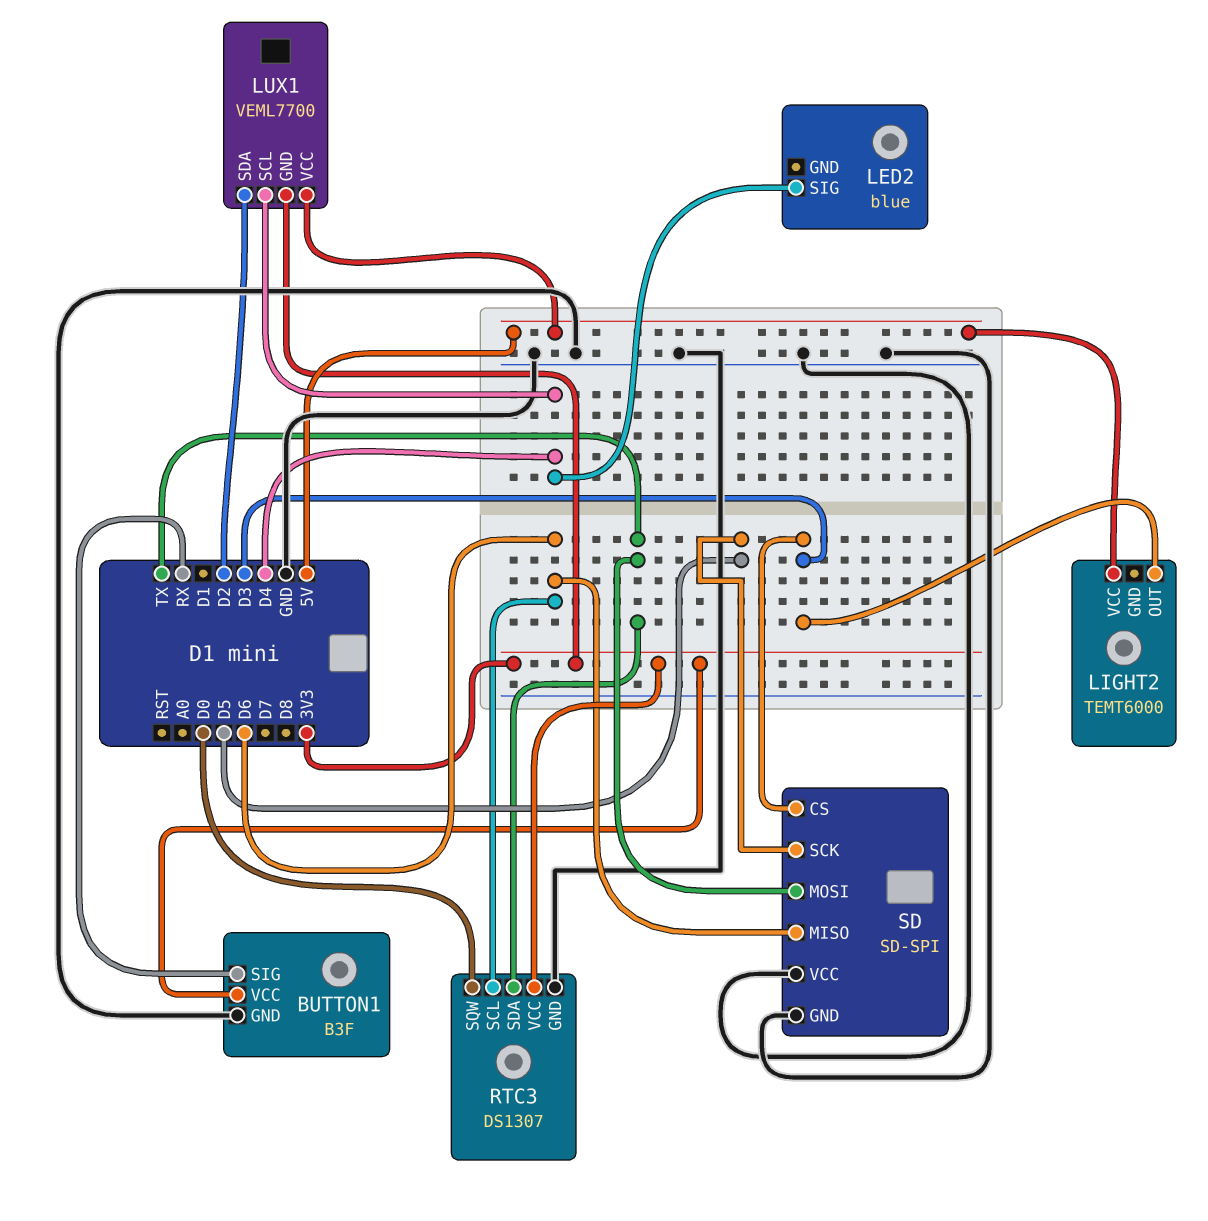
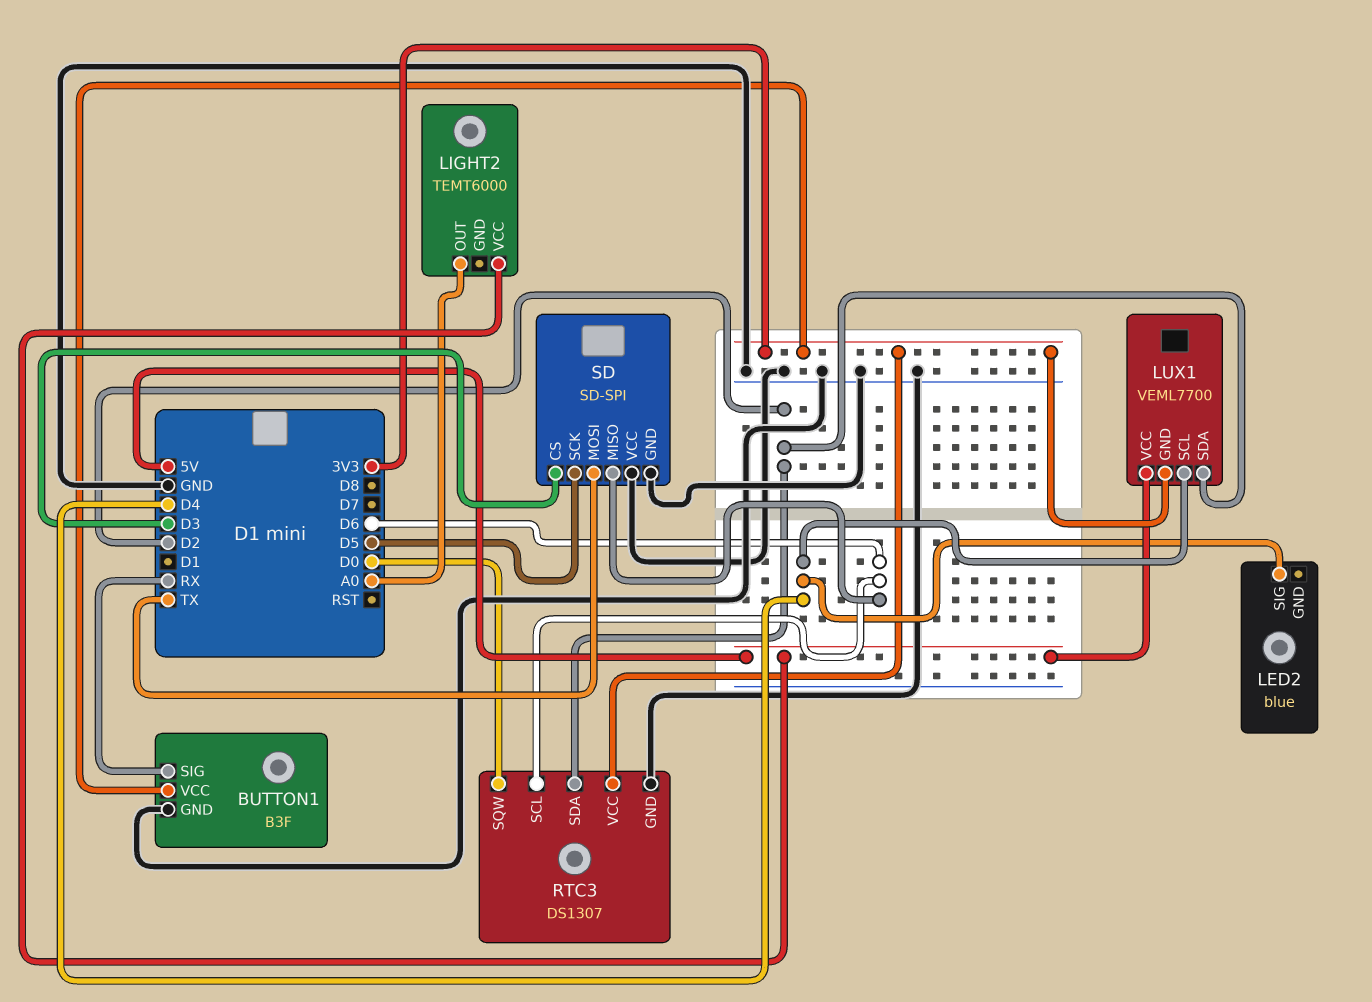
LIGHT2 pin OUT: D3 -> A0
RTC3 pin SDA: TX -> D2

